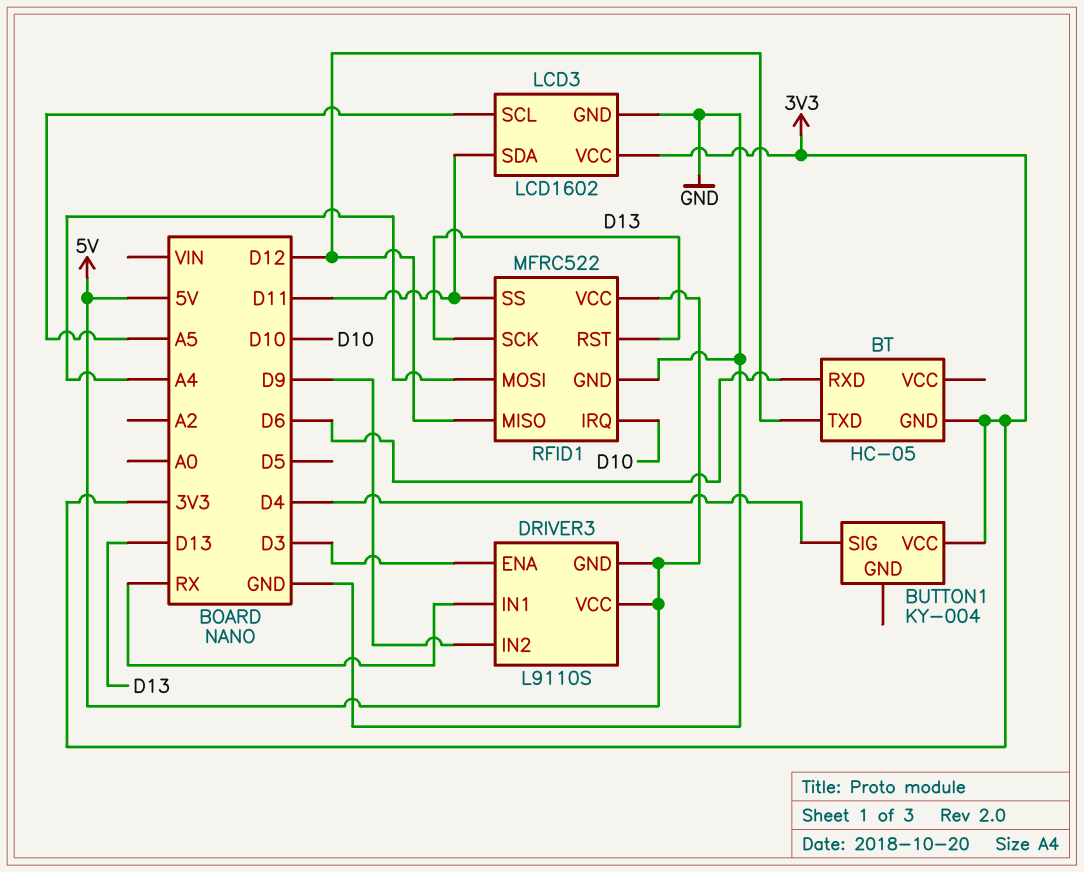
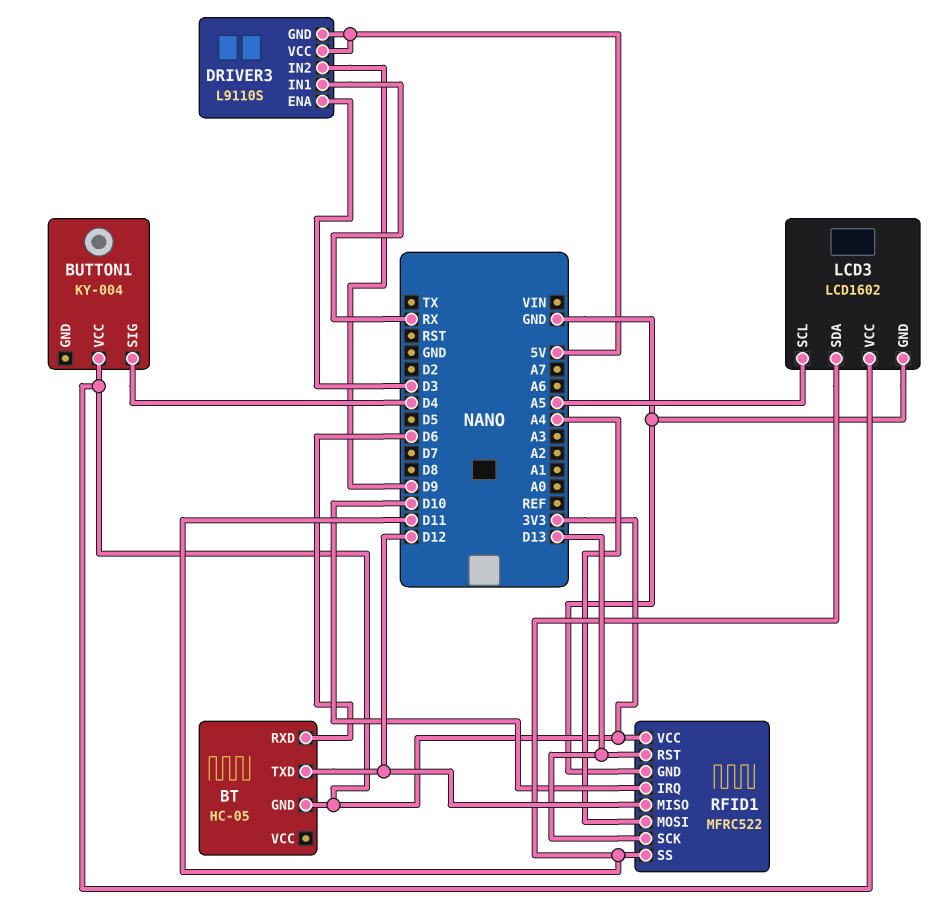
RFID1 pin VCC: 5V -> 3V3

